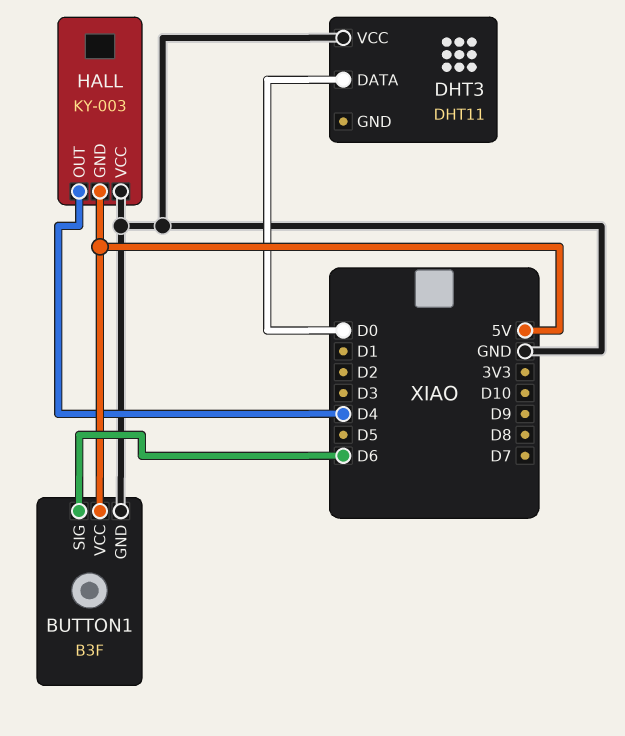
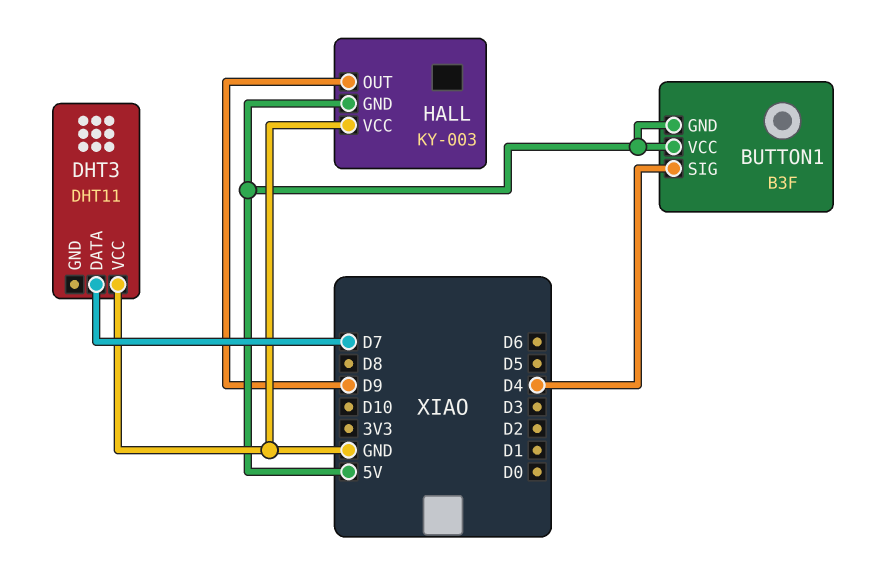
BUTTON1 pin GND: GND -> 5V
BUTTON1 pin SIG: D6 -> D4
DHT3 pin DATA: D0 -> D7
HALL pin OUT: D4 -> D9

